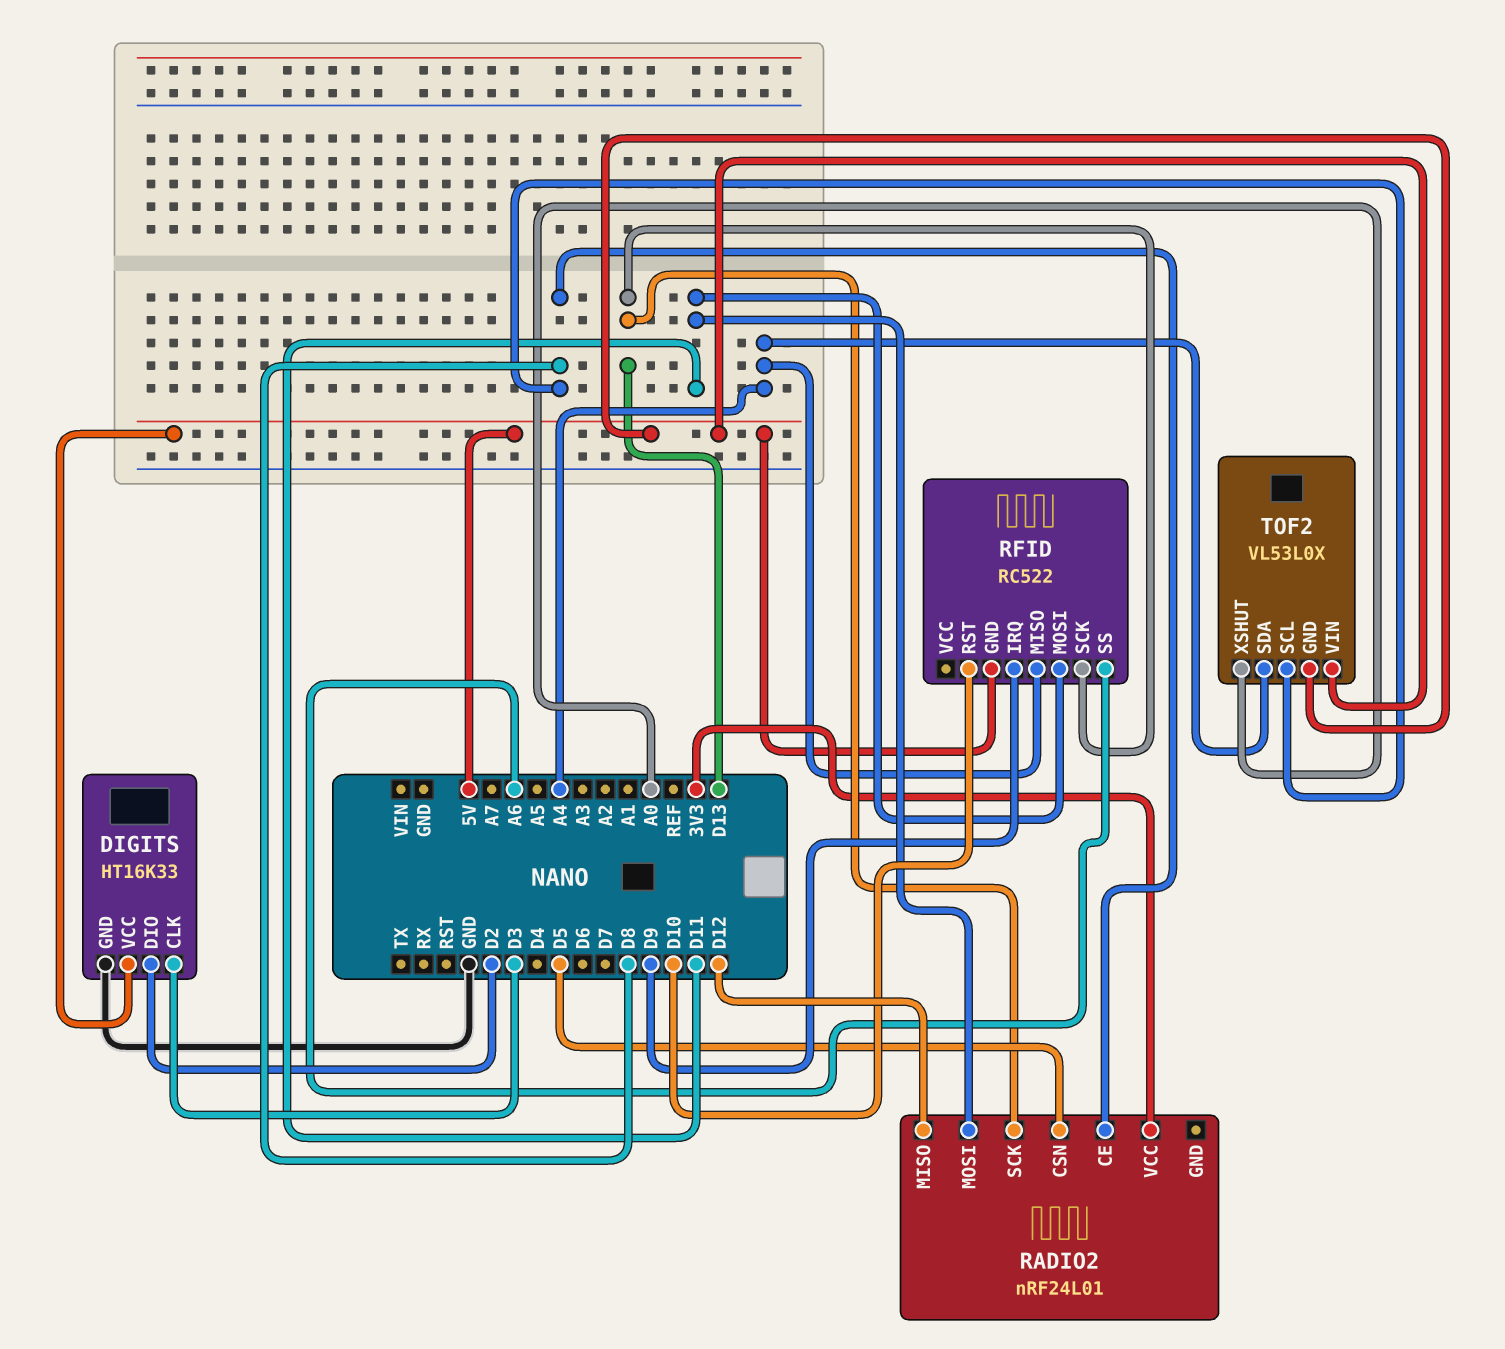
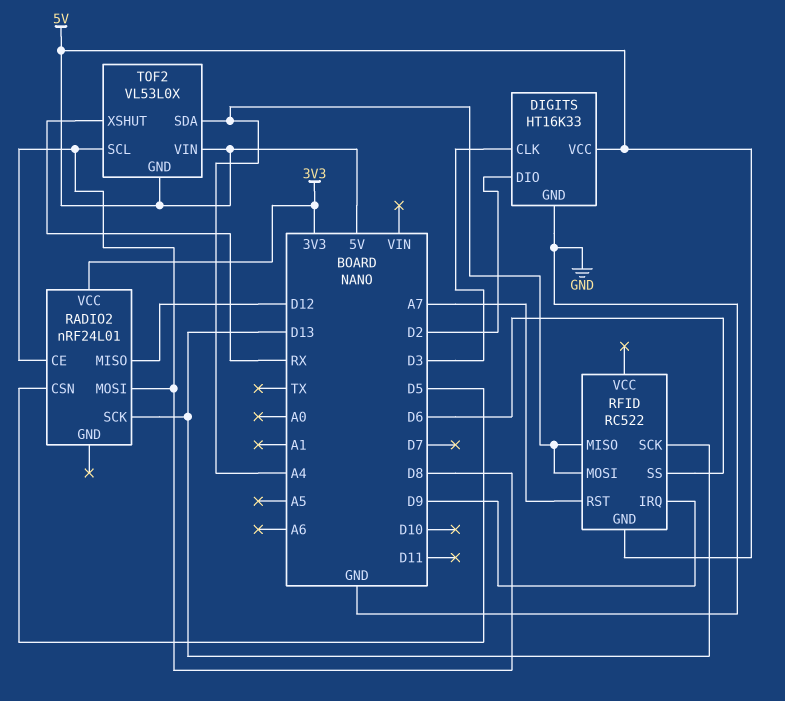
RADIO2 pin MOSI: D11 -> D8
RFID pin MOSI: D11 -> A4
RFID pin RST: D10 -> A7
RFID pin SS: A6 -> D6
TOF2 pin XSHUT: A0 -> RX

